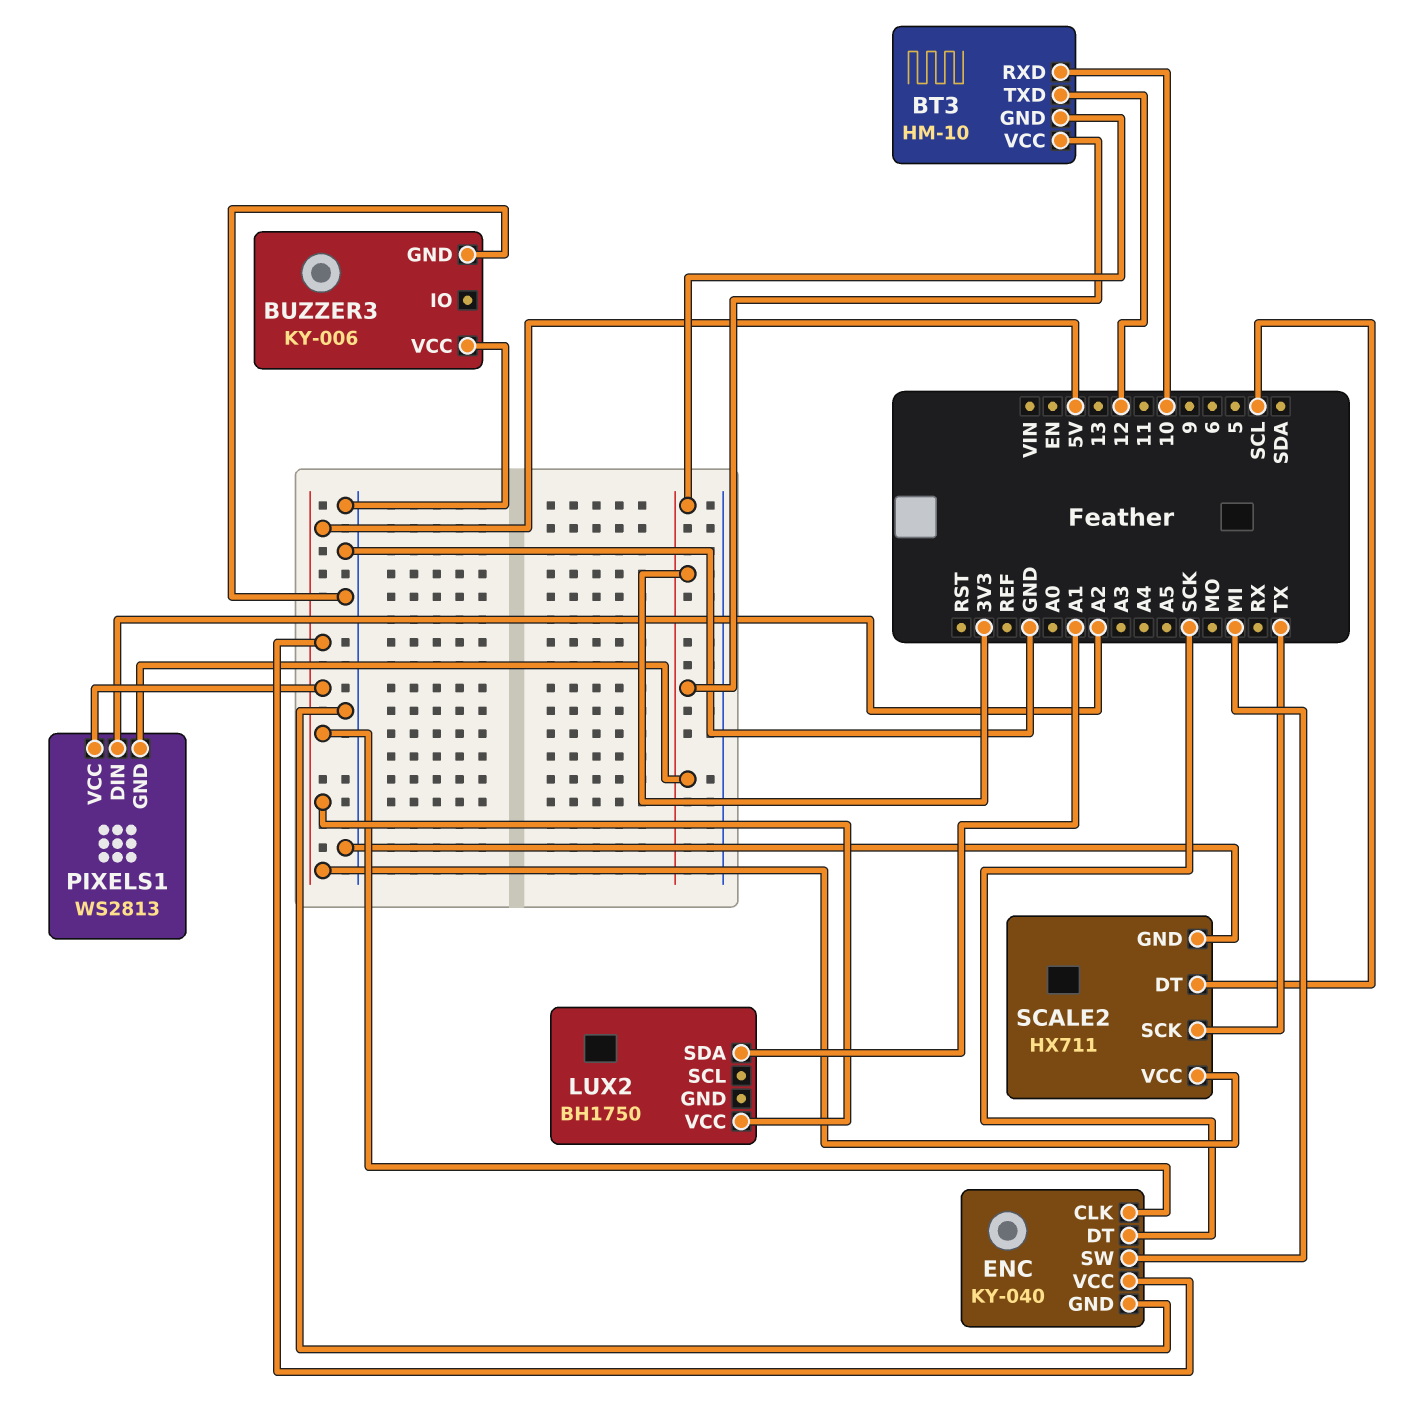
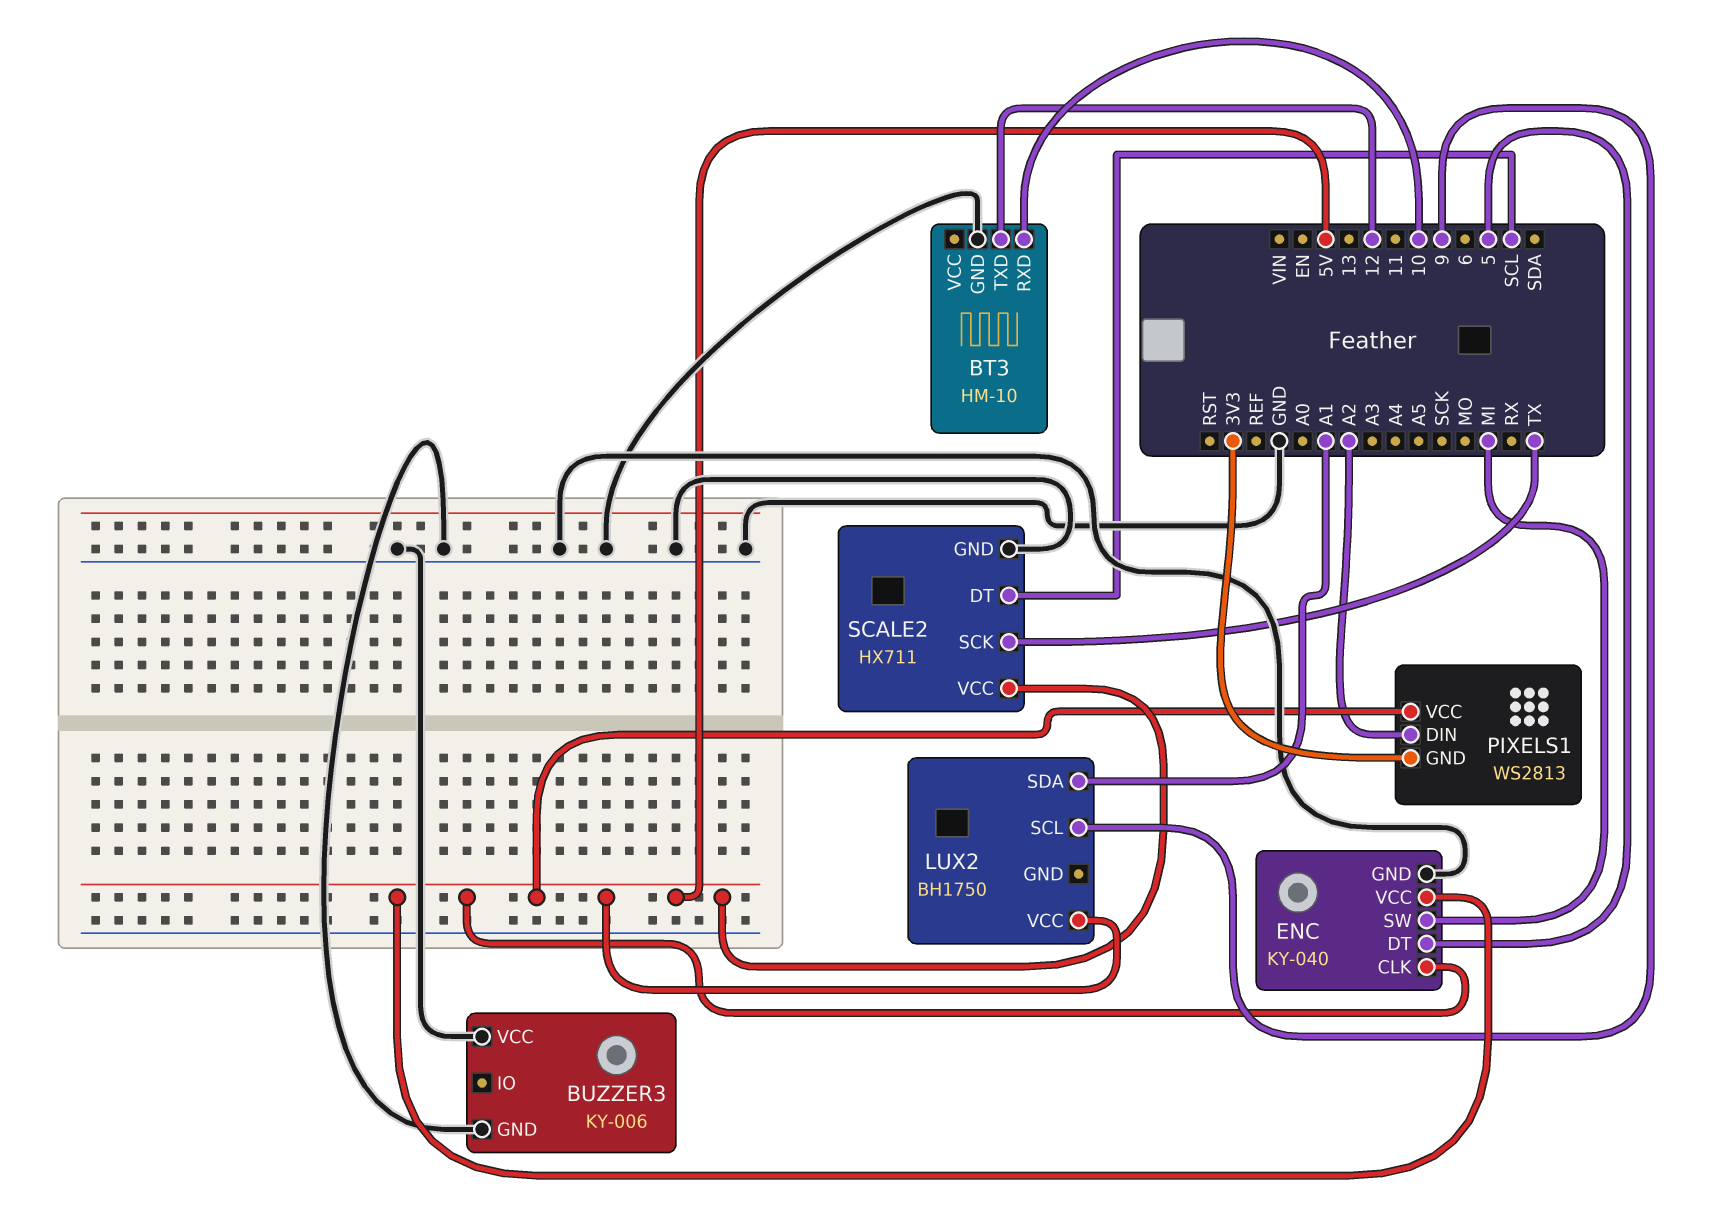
BT3 pin GND: 3V3 -> GND
BT3 pin VCC: 3V3 -> none
ENC pin DT: SCK -> 5
LUX2 pin SCL: none -> 9

